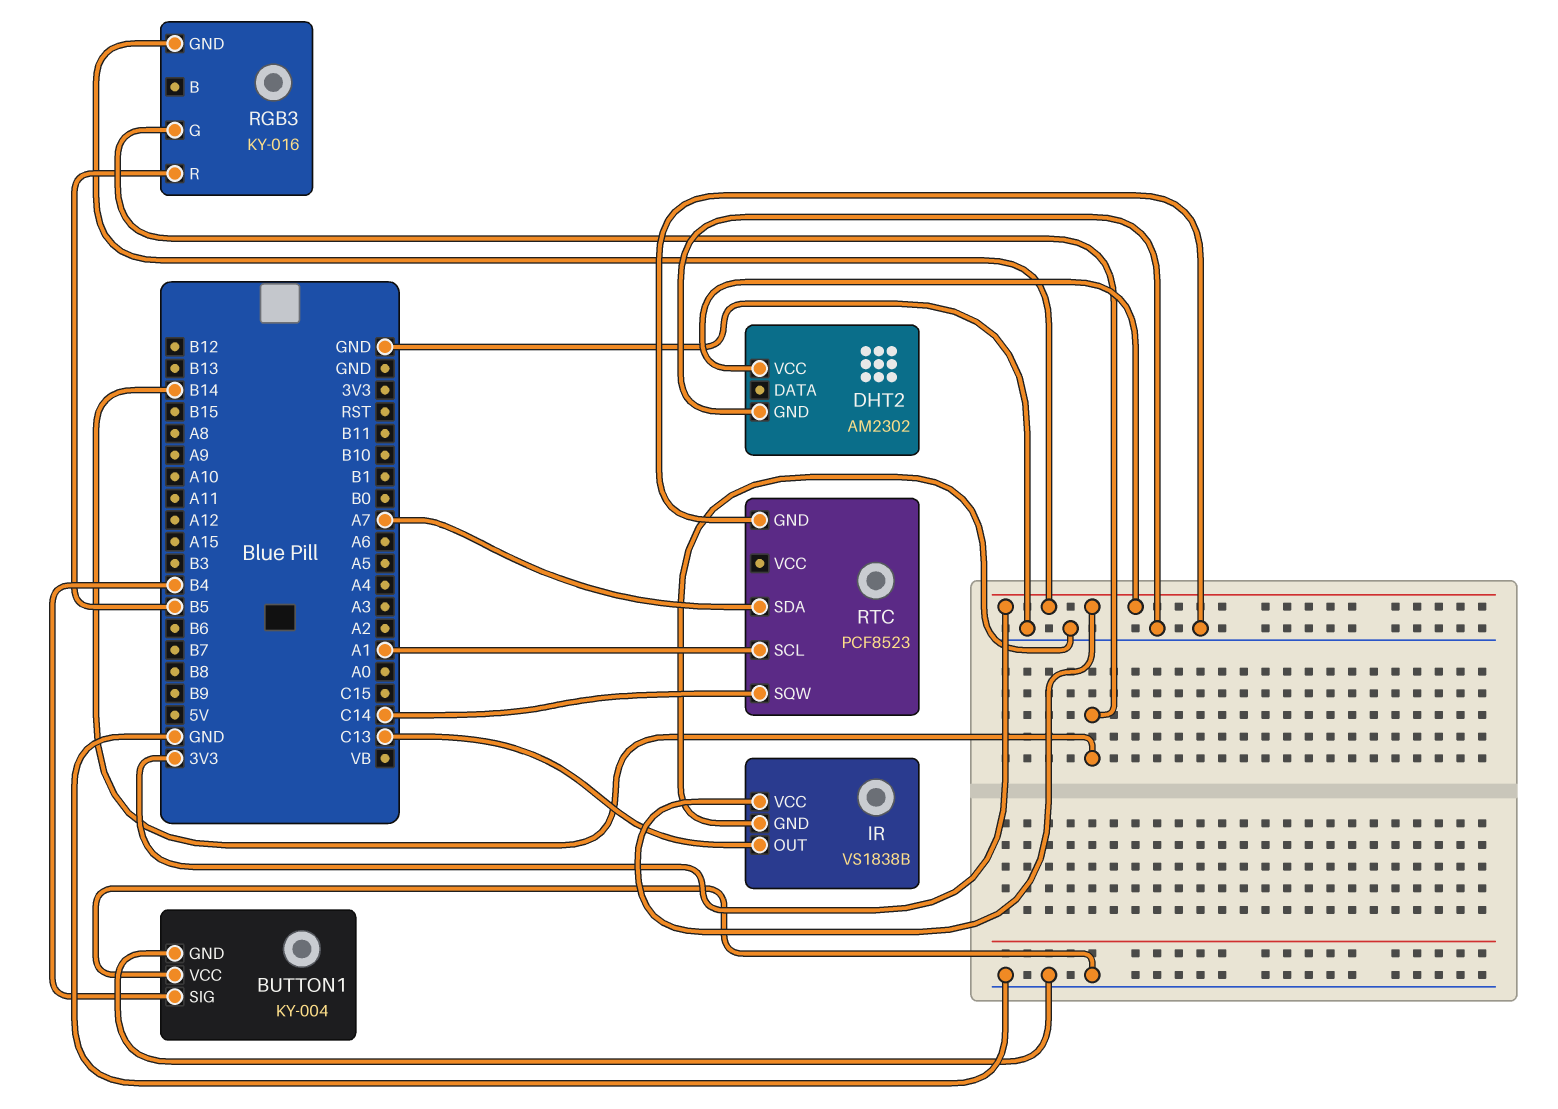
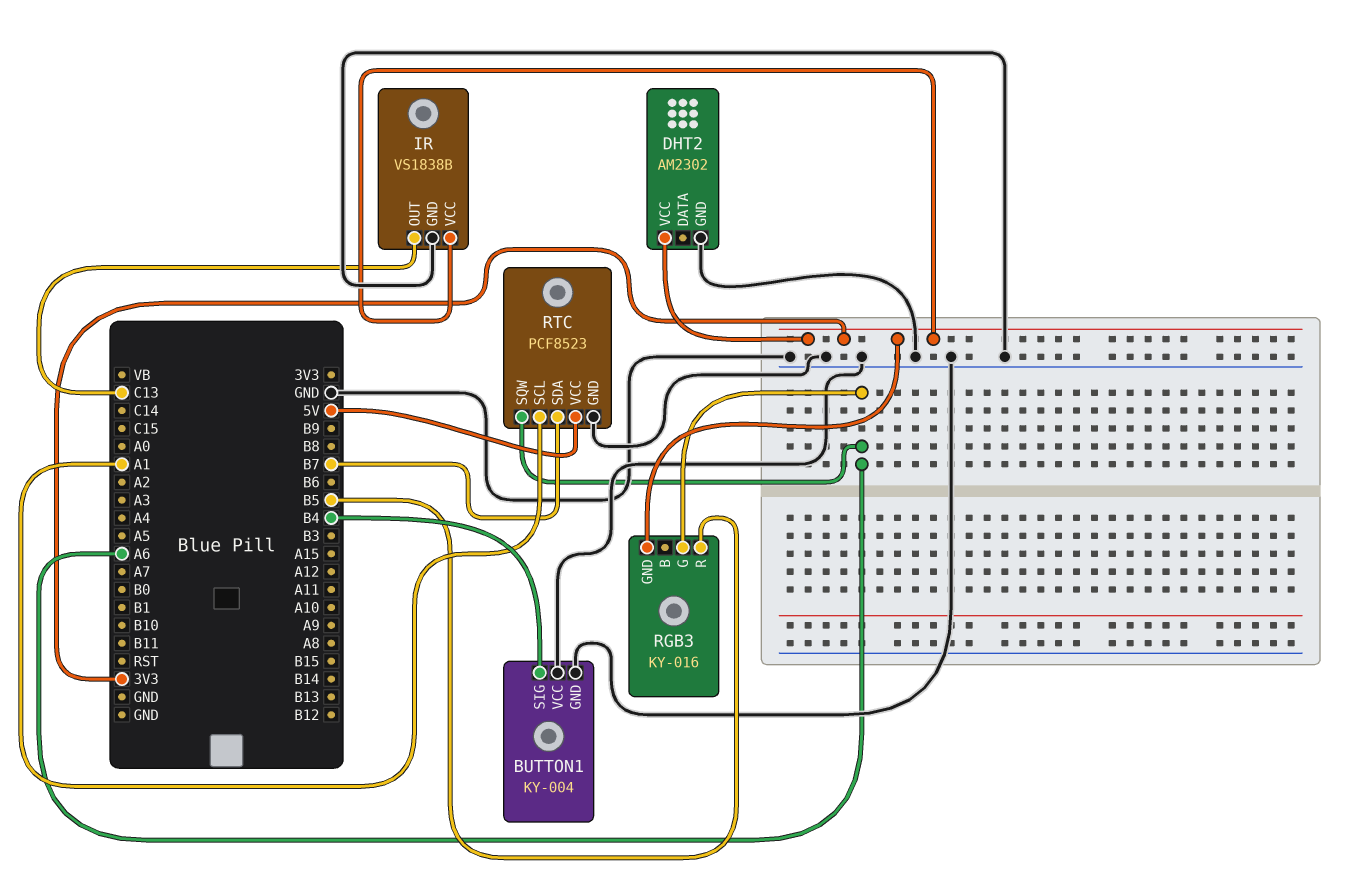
RGB3 pin G: B14 -> A6
RTC pin SDA: A7 -> B7
RTC pin SQW: C14 -> A6
RTC pin VCC: none -> 5V

